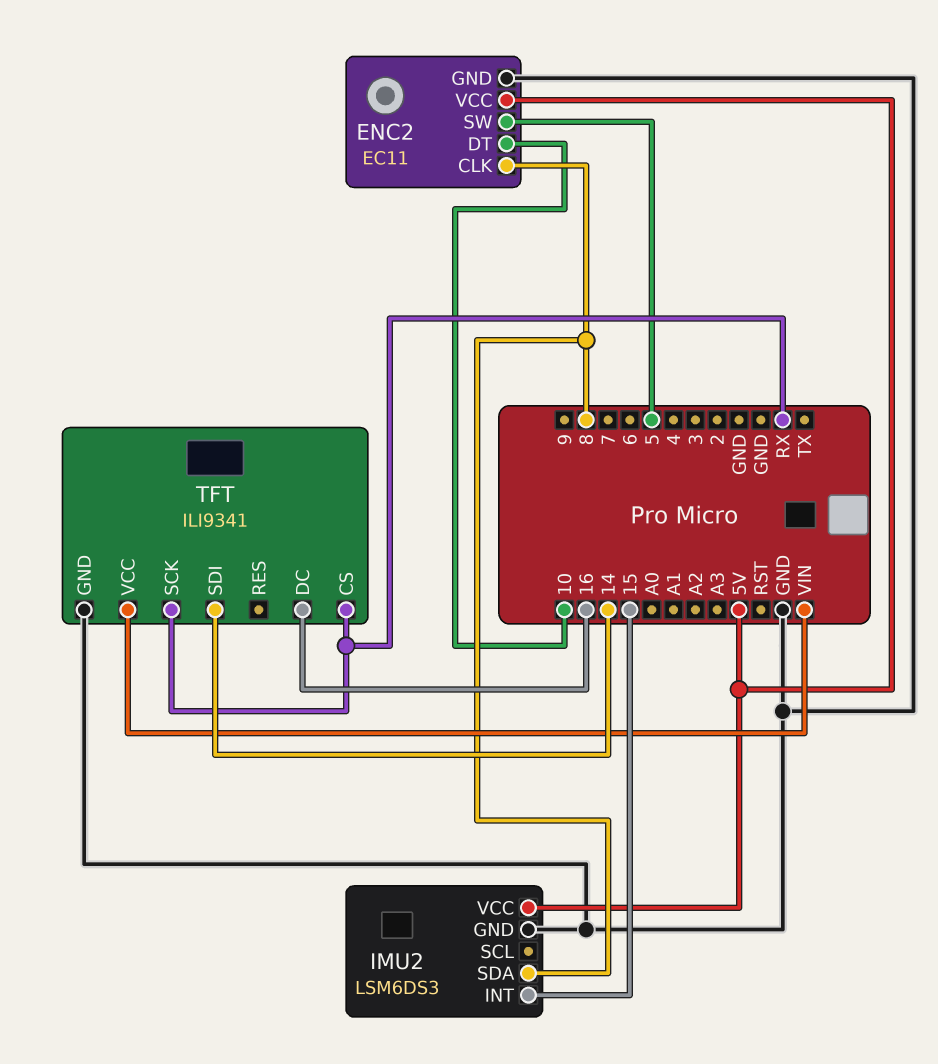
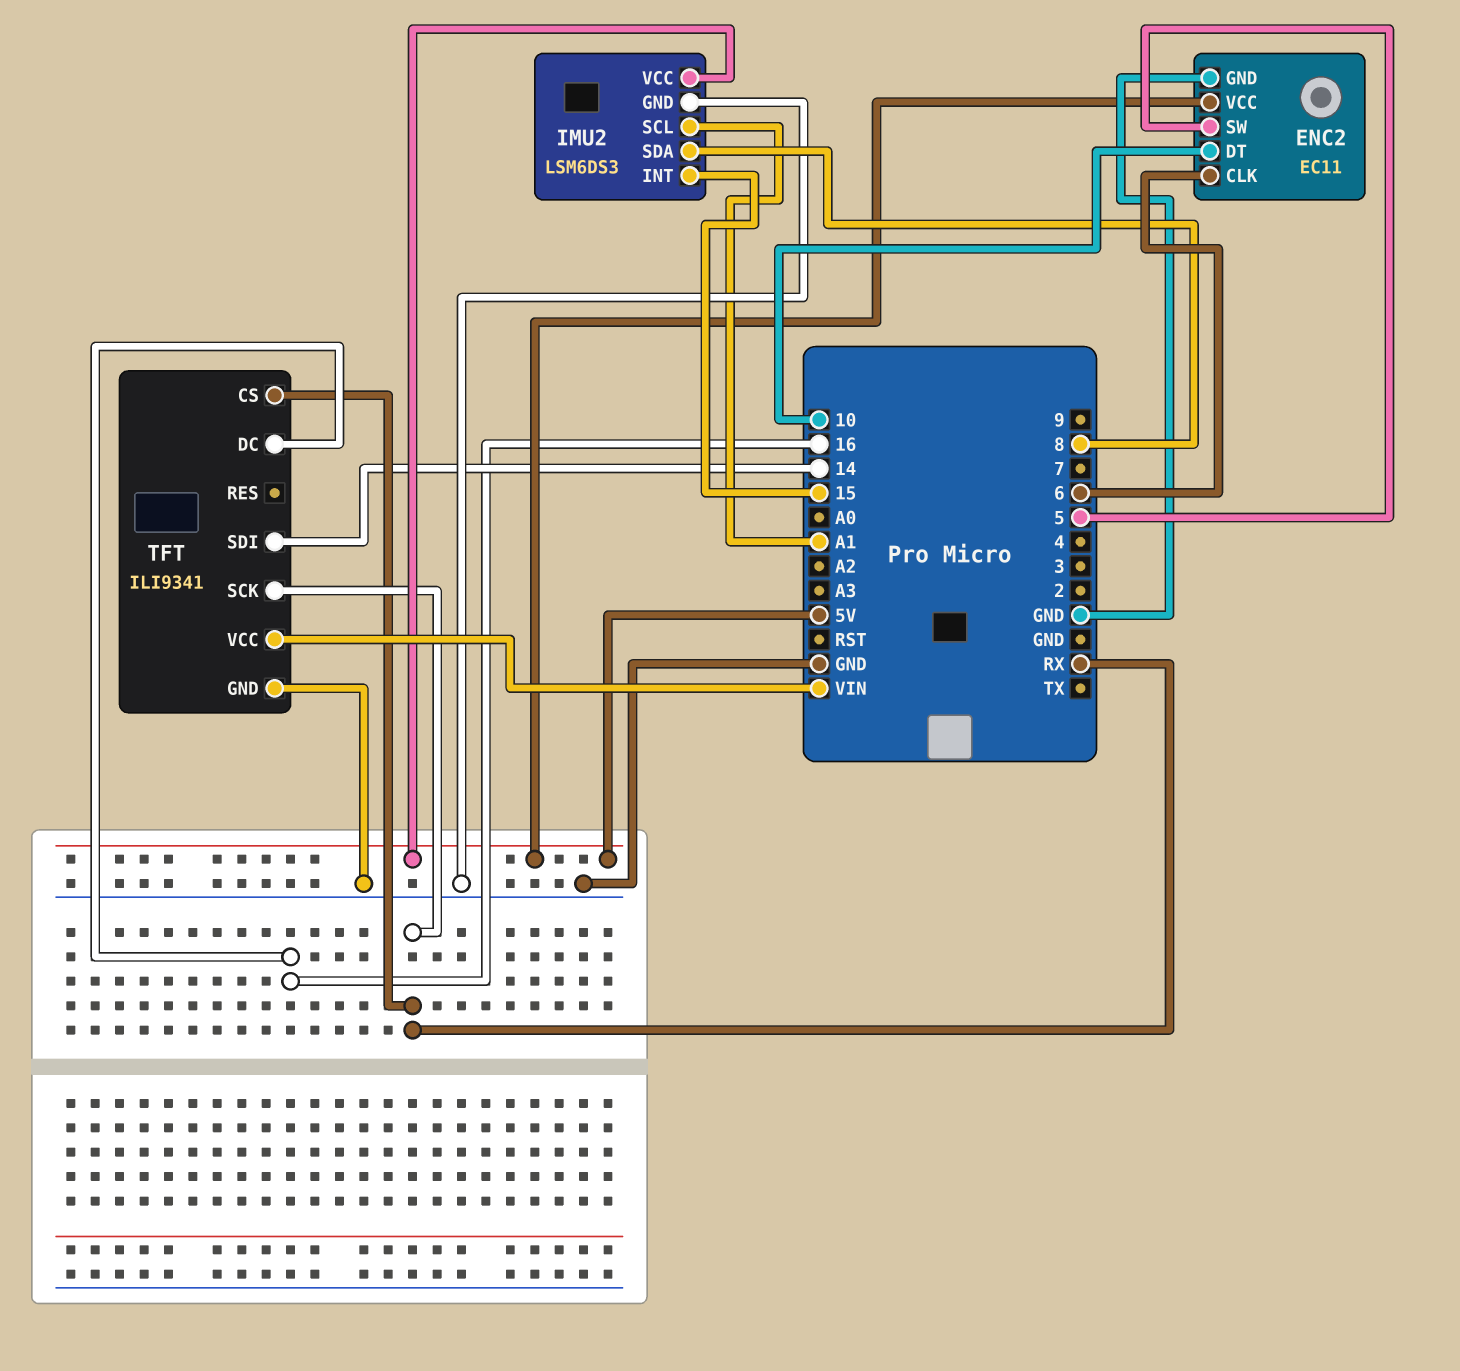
ENC2 pin CLK: 8 -> 6
IMU2 pin SCL: none -> A1

